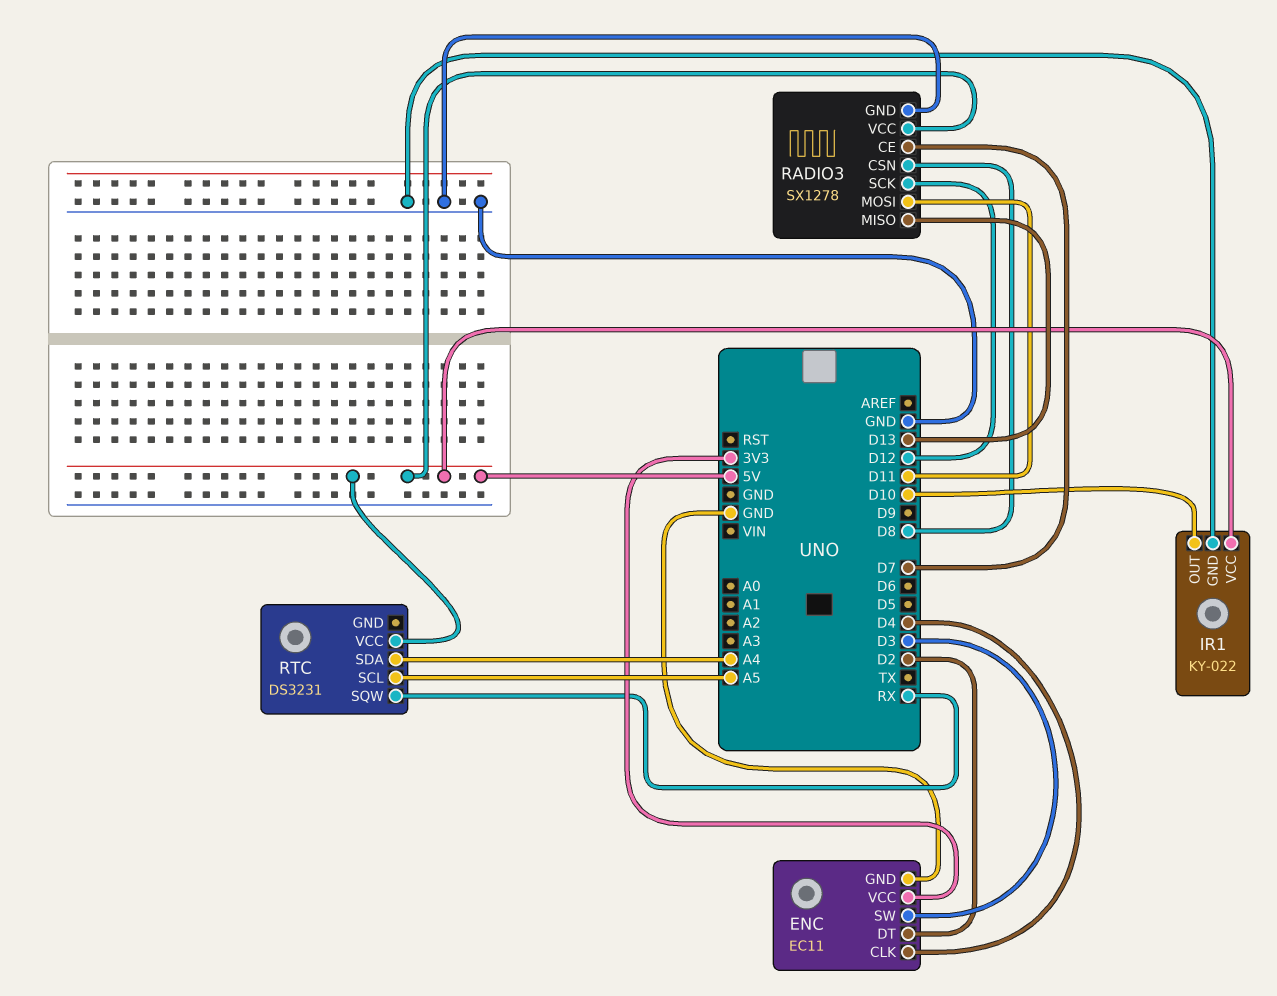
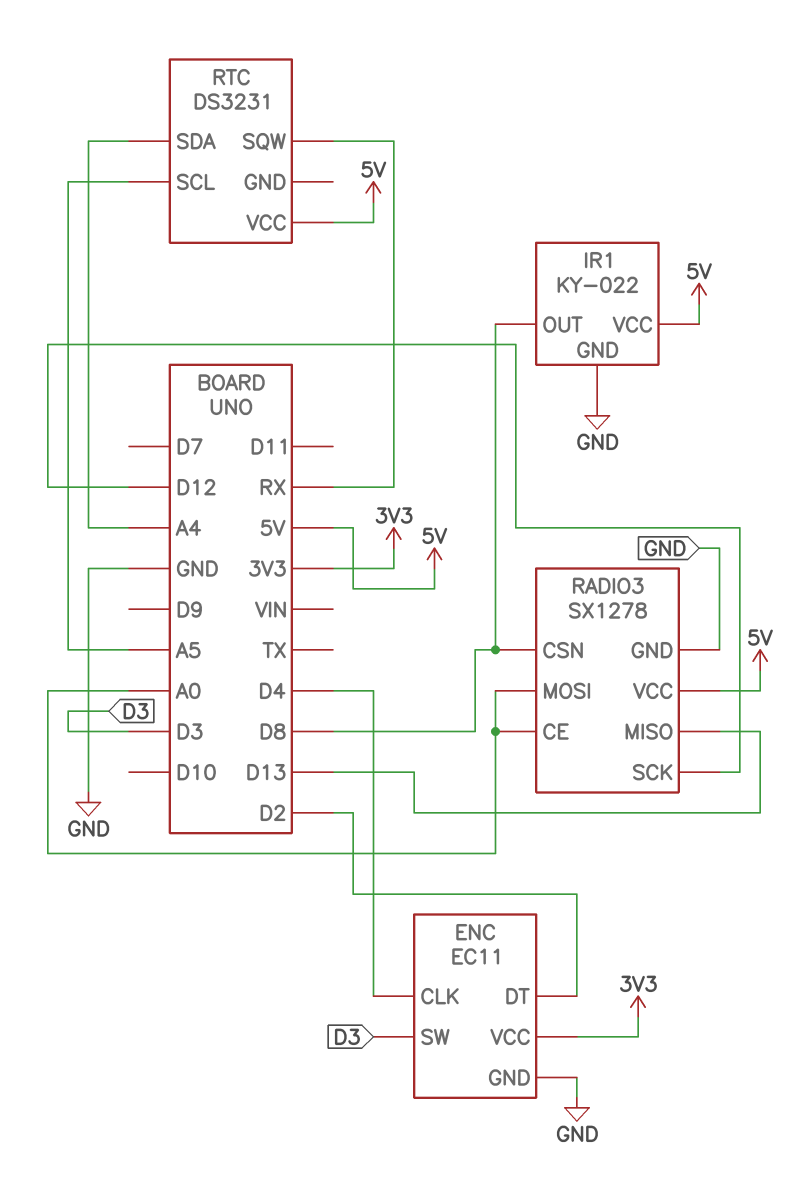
IR1 pin OUT: D10 -> D8
RADIO3 pin CE: D7 -> A0
RADIO3 pin MOSI: D11 -> A0

